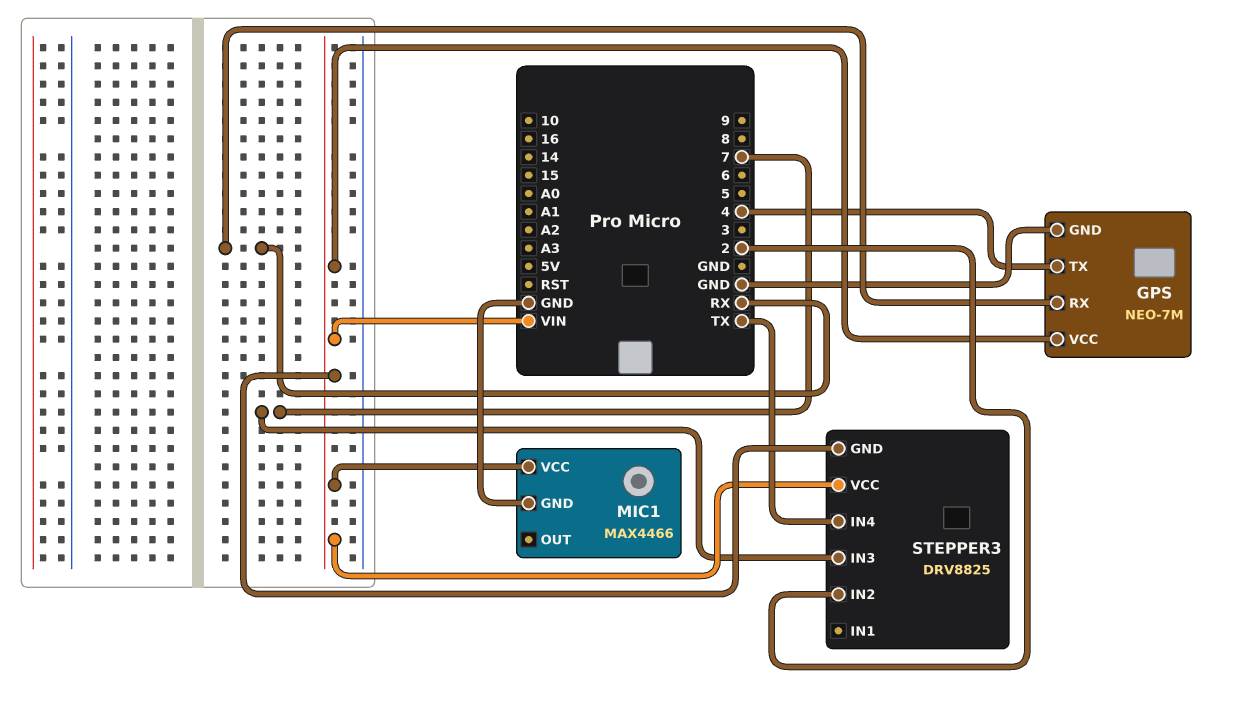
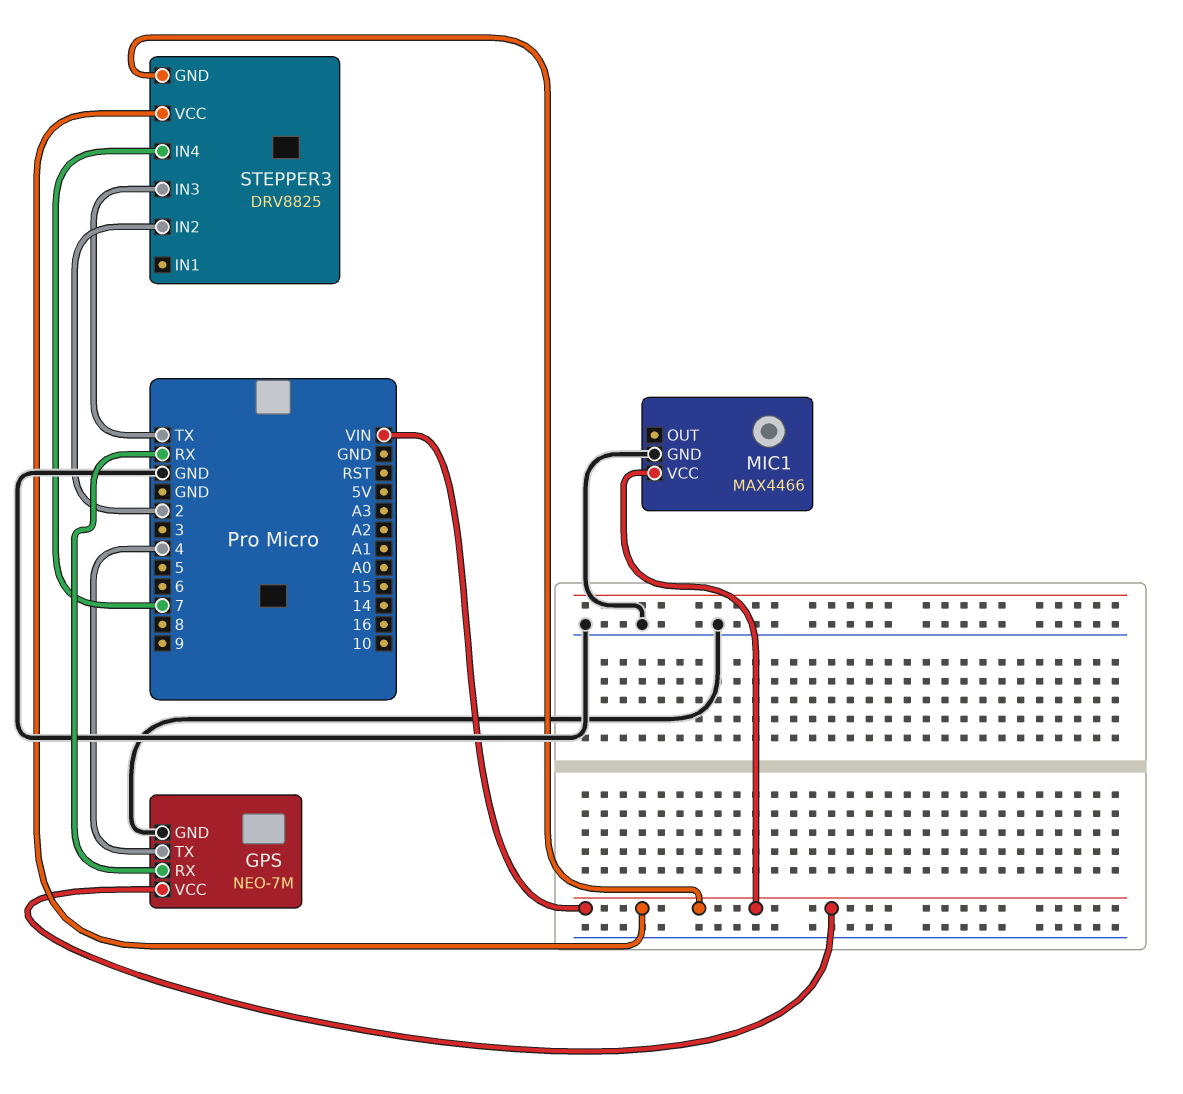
STEPPER3 pin IN3: 7 -> TX
STEPPER3 pin IN4: TX -> 7

